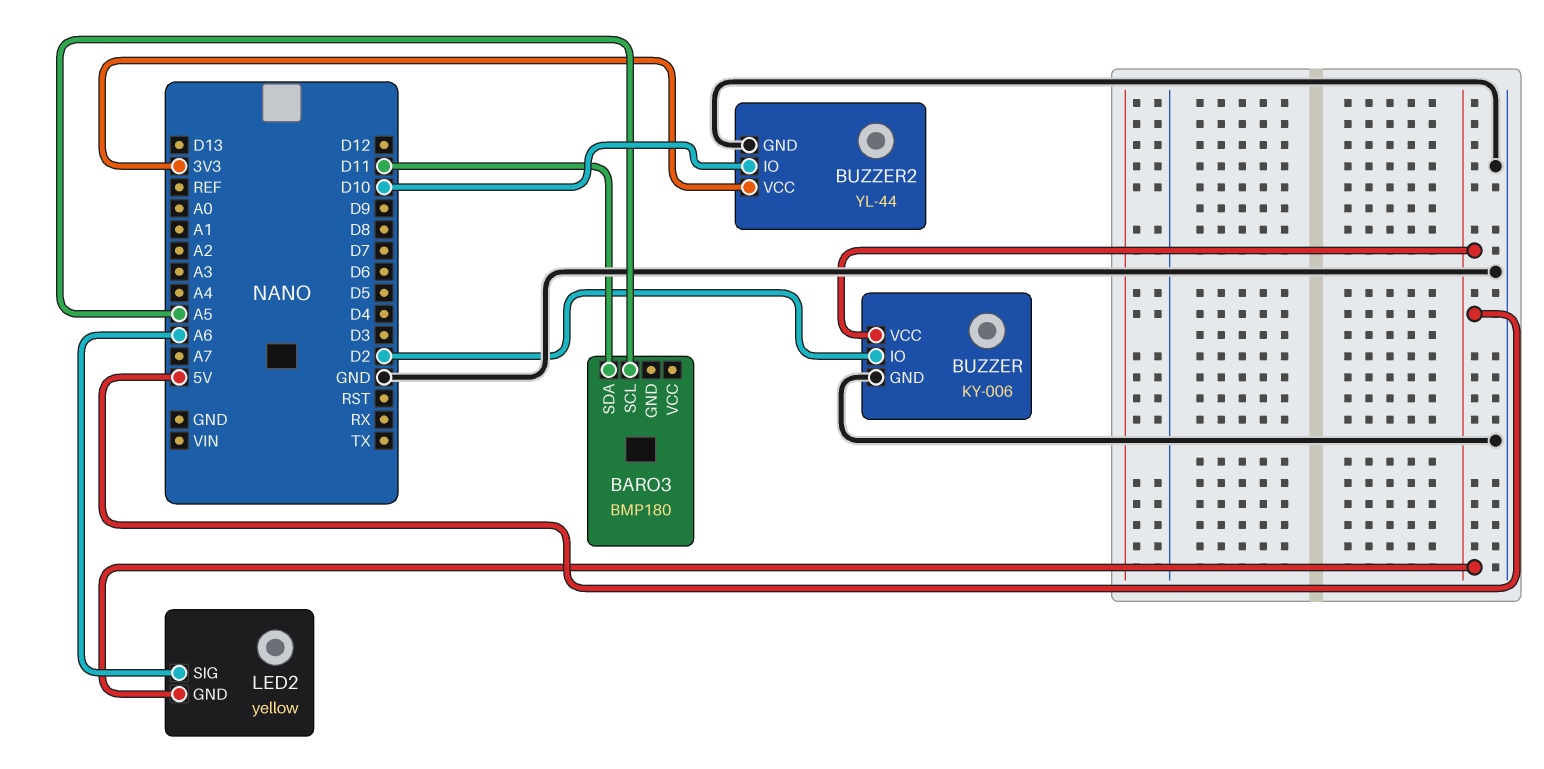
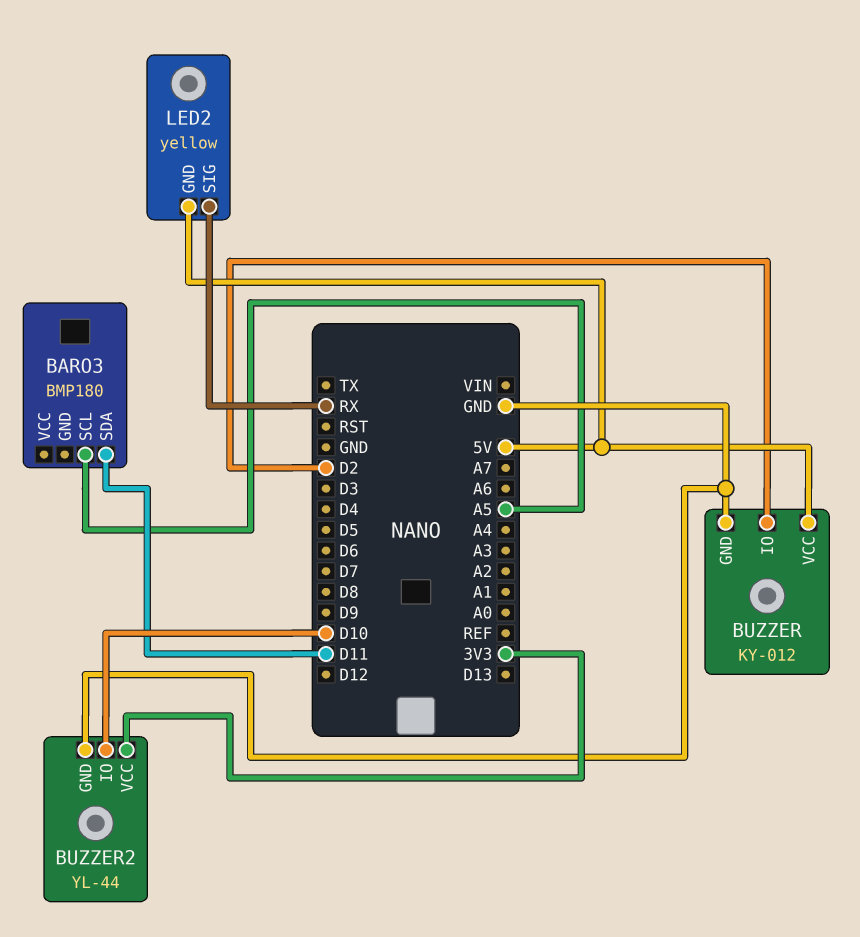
BUZZER: KY-006 -> KY-012
LED2 pin SIG: A6 -> RX

